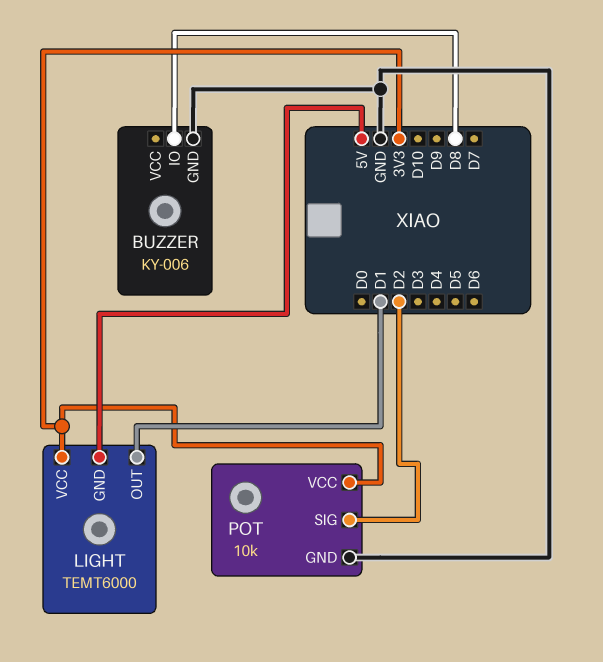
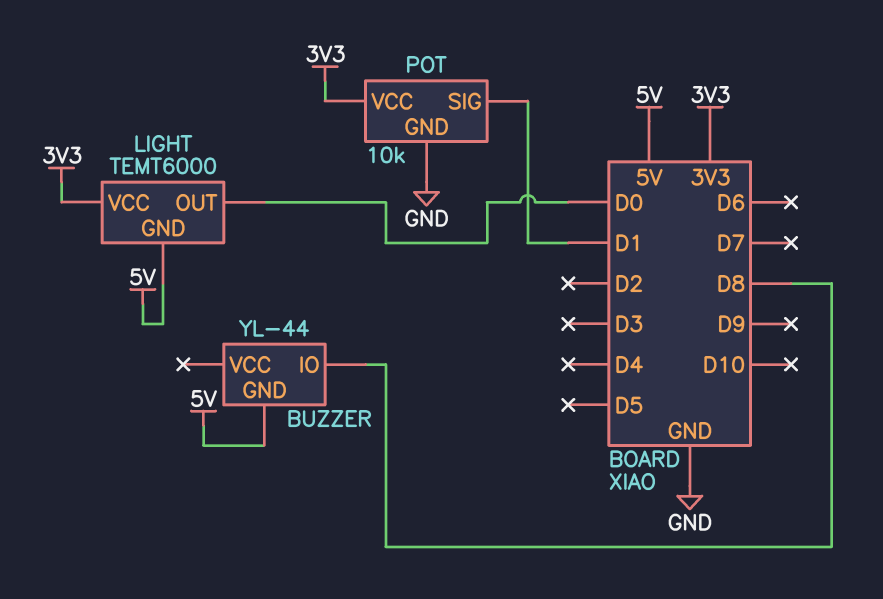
BUZZER: KY-006 -> YL-44
BUZZER pin GND: GND -> 5V
LIGHT pin OUT: D1 -> D0
POT pin SIG: D2 -> D1

